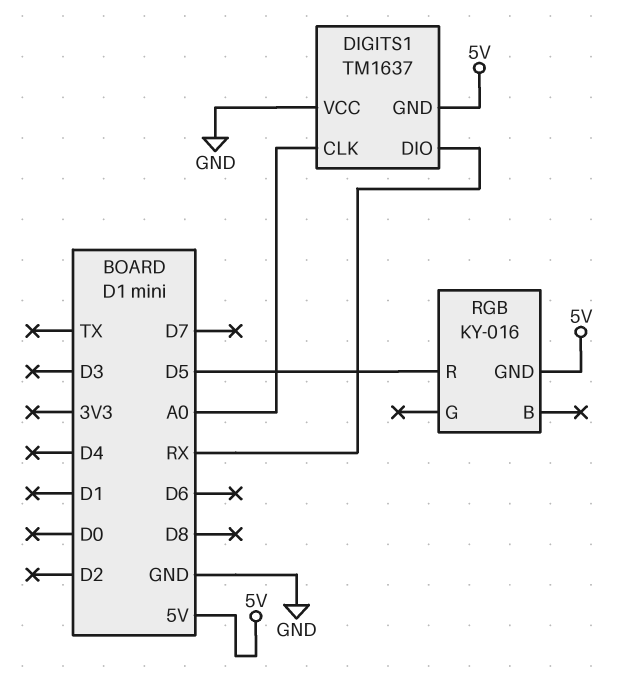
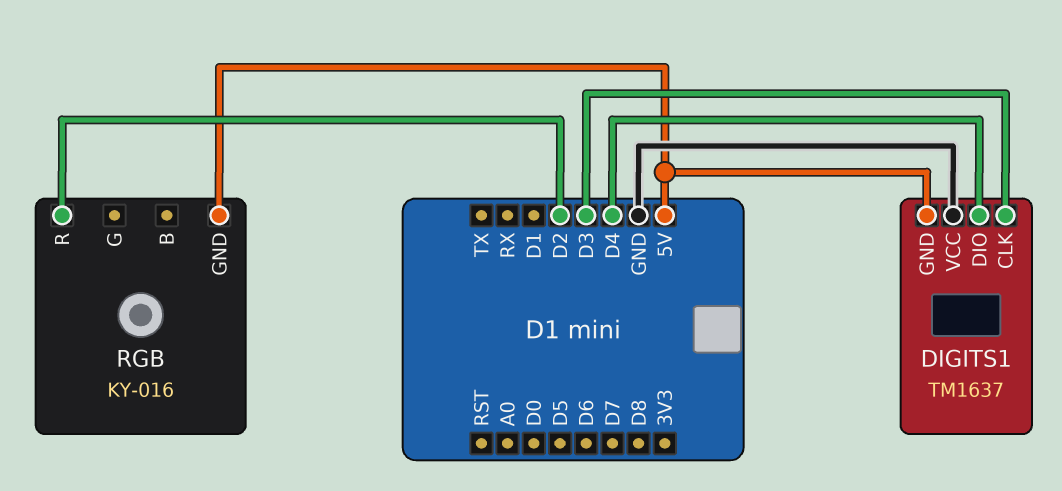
DIGITS1 pin CLK: A0 -> D3
DIGITS1 pin DIO: RX -> D4
RGB pin R: D5 -> D2

